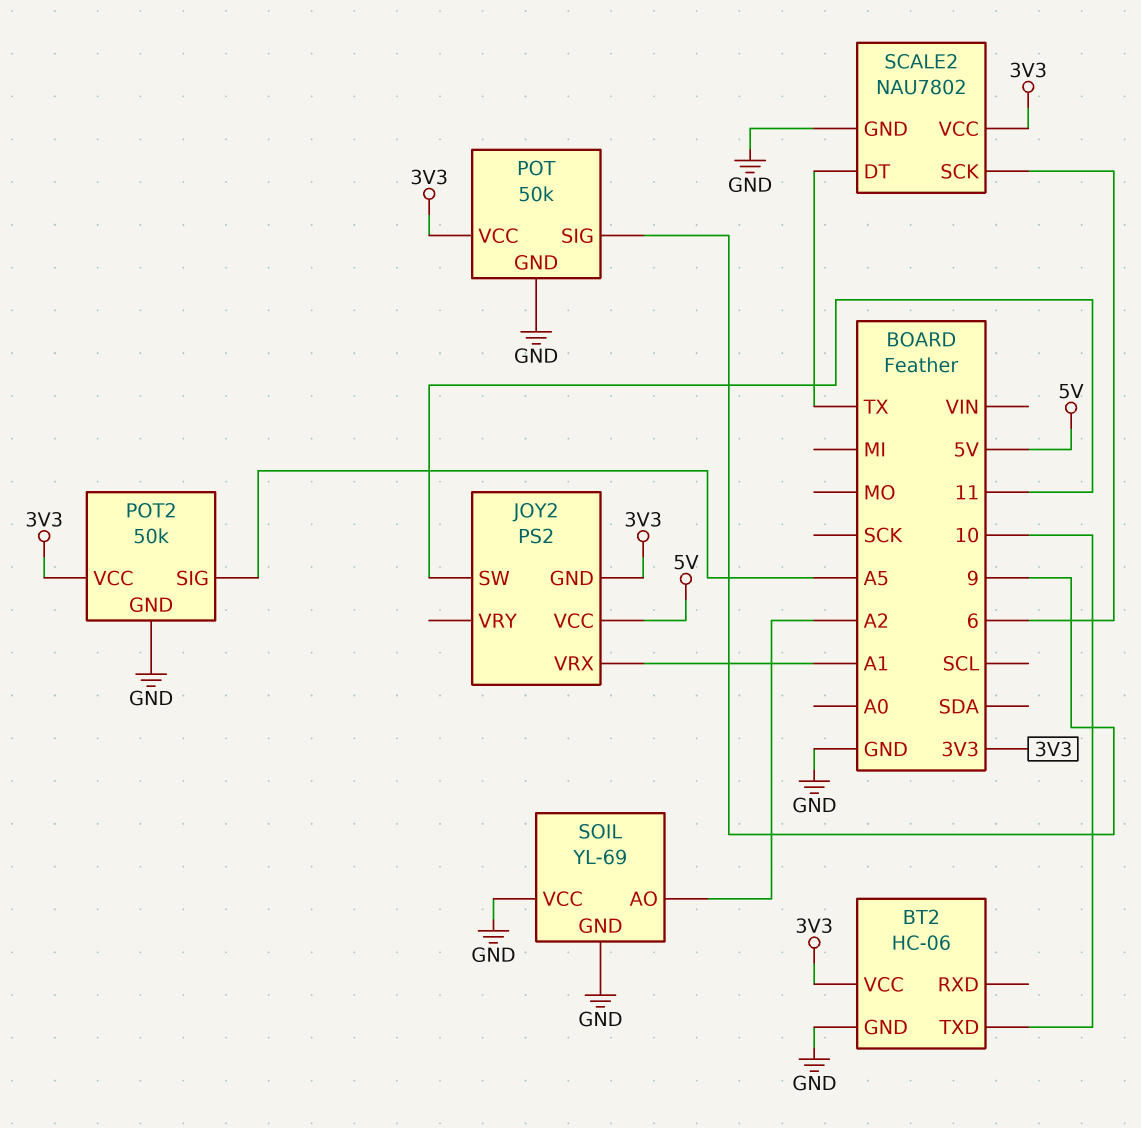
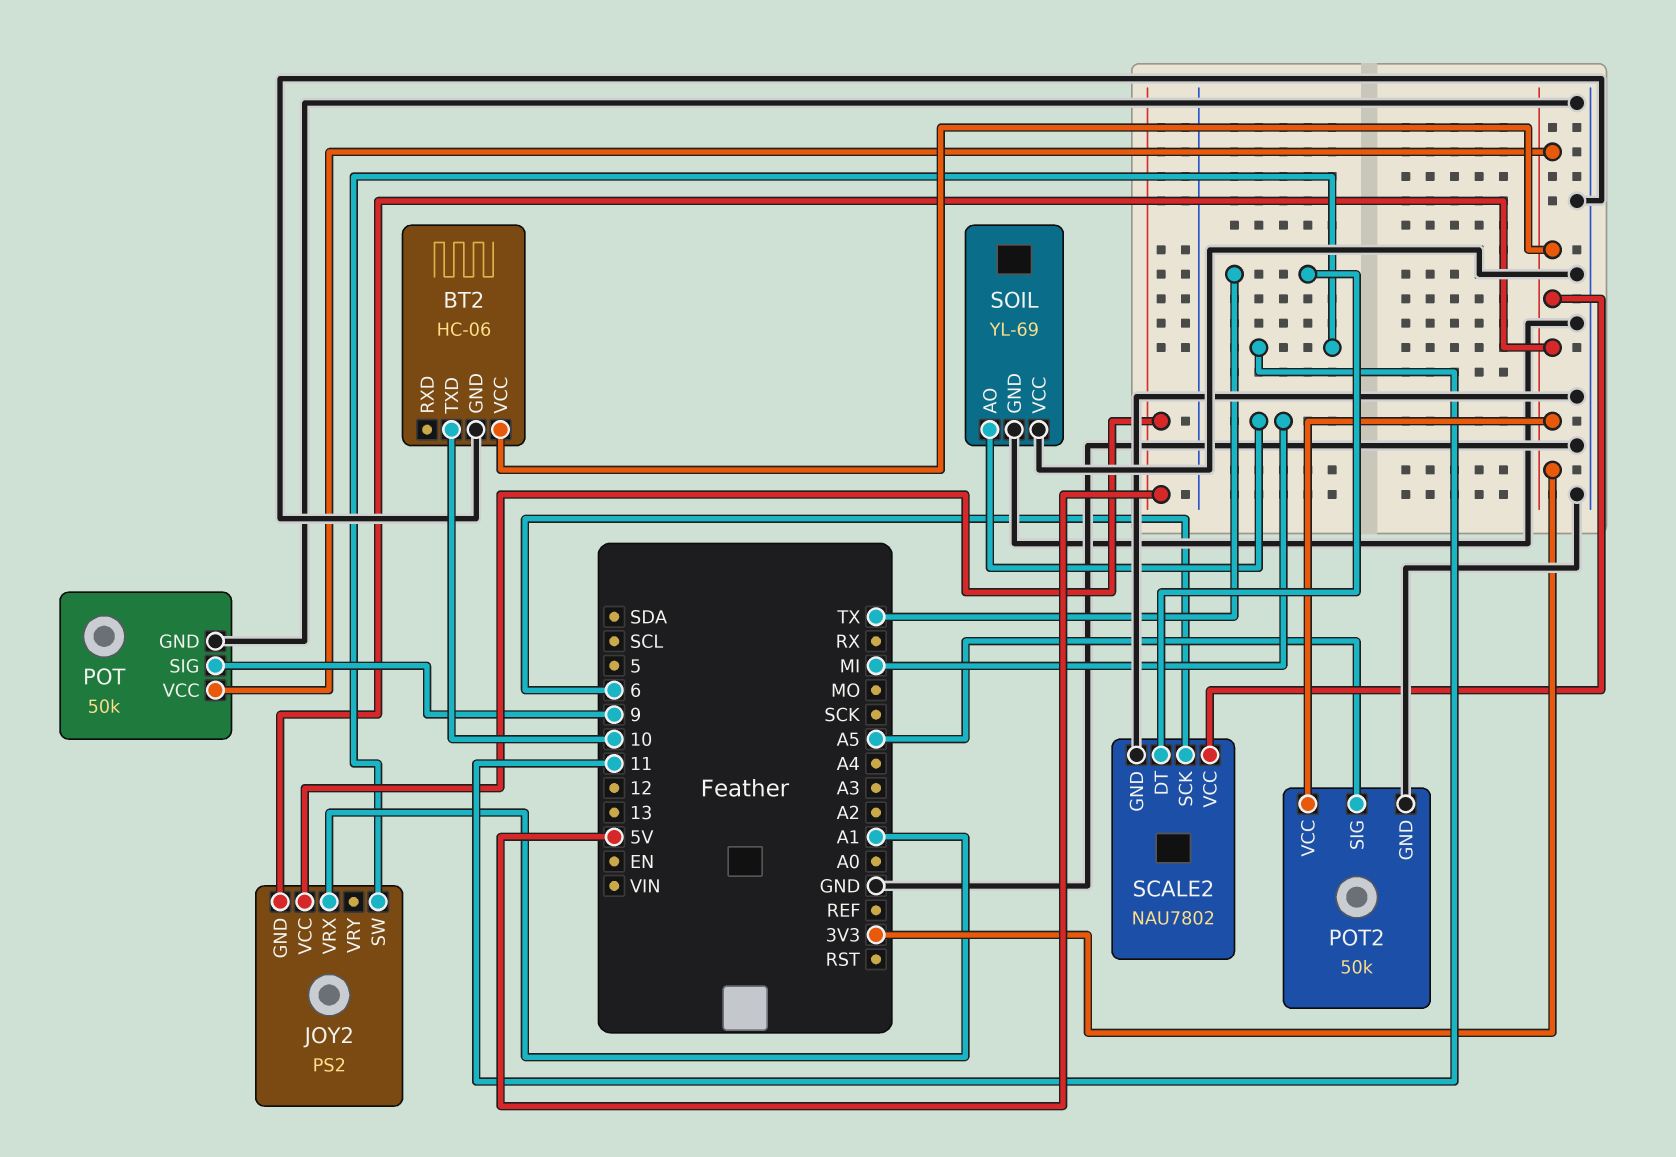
SOIL pin AO: A2 -> MI

